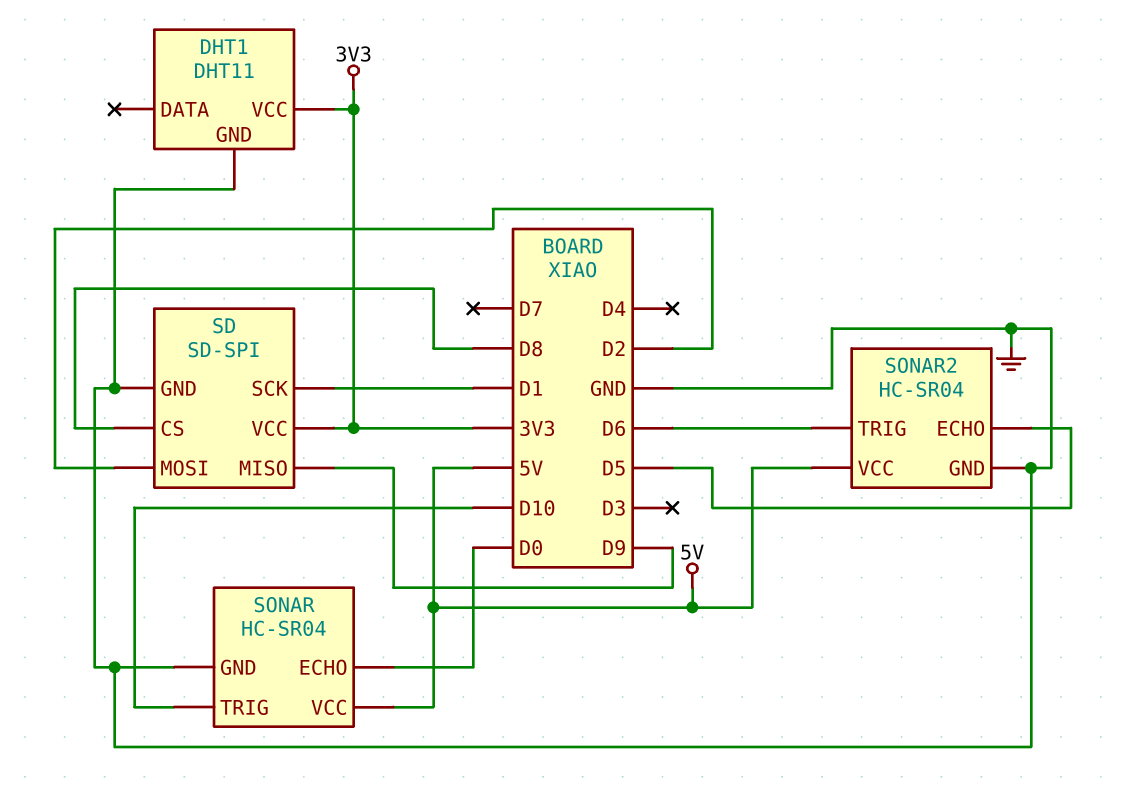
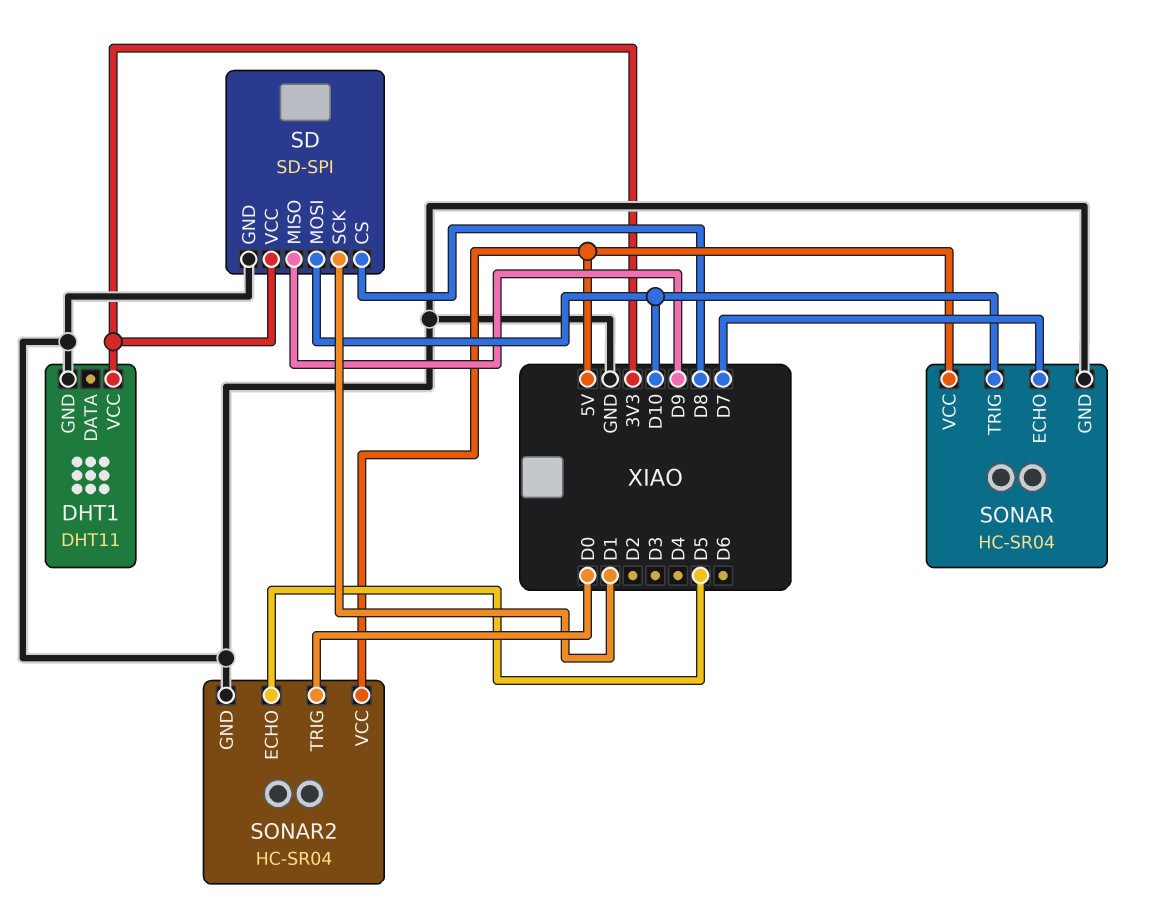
SD pin MOSI: D2 -> D10
SONAR pin ECHO: D0 -> D7
SONAR2 pin TRIG: D6 -> D0

